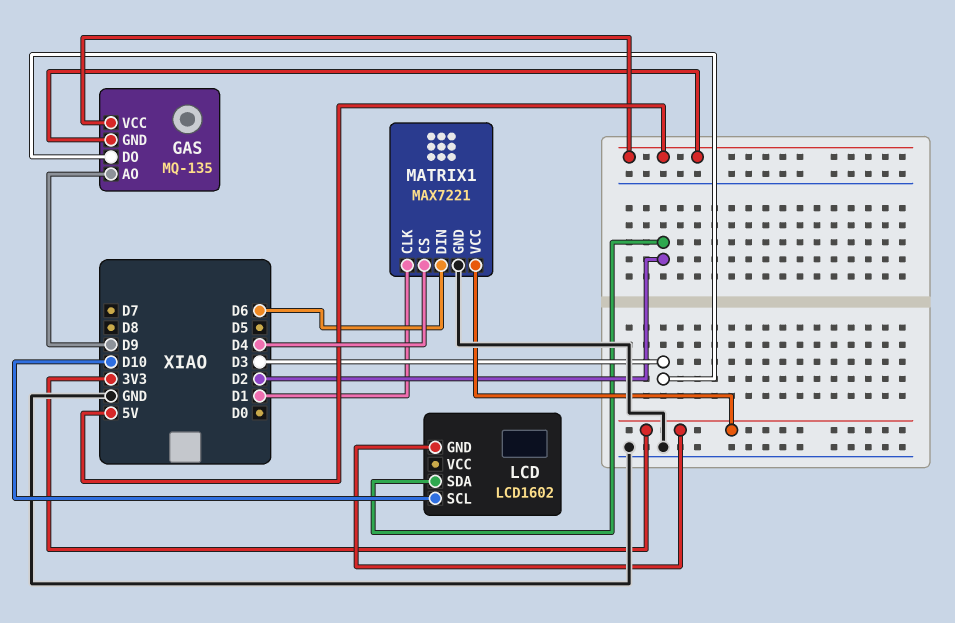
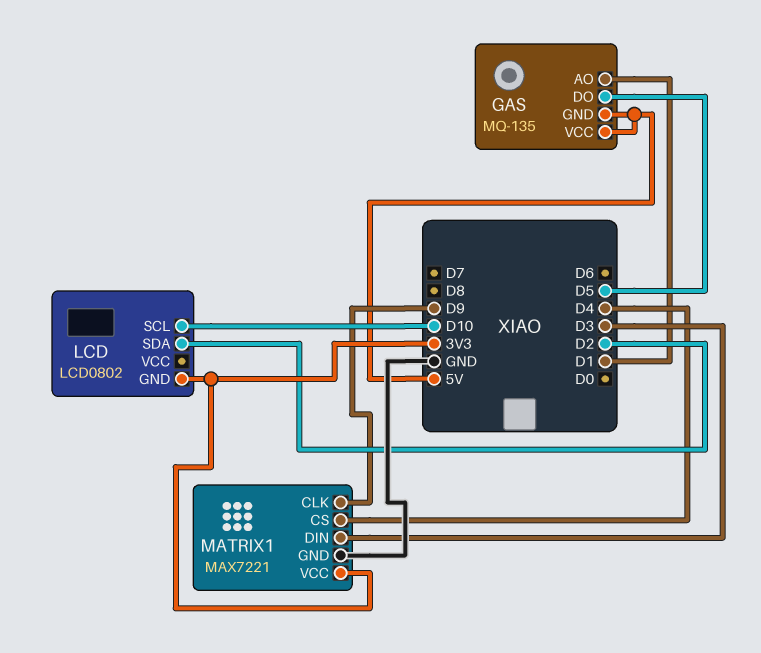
GAS pin AO: D9 -> D1
GAS pin DO: D3 -> D5
LCD: LCD1602 -> LCD0802
MATRIX1 pin CLK: D1 -> D9
MATRIX1 pin DIN: D6 -> D3

